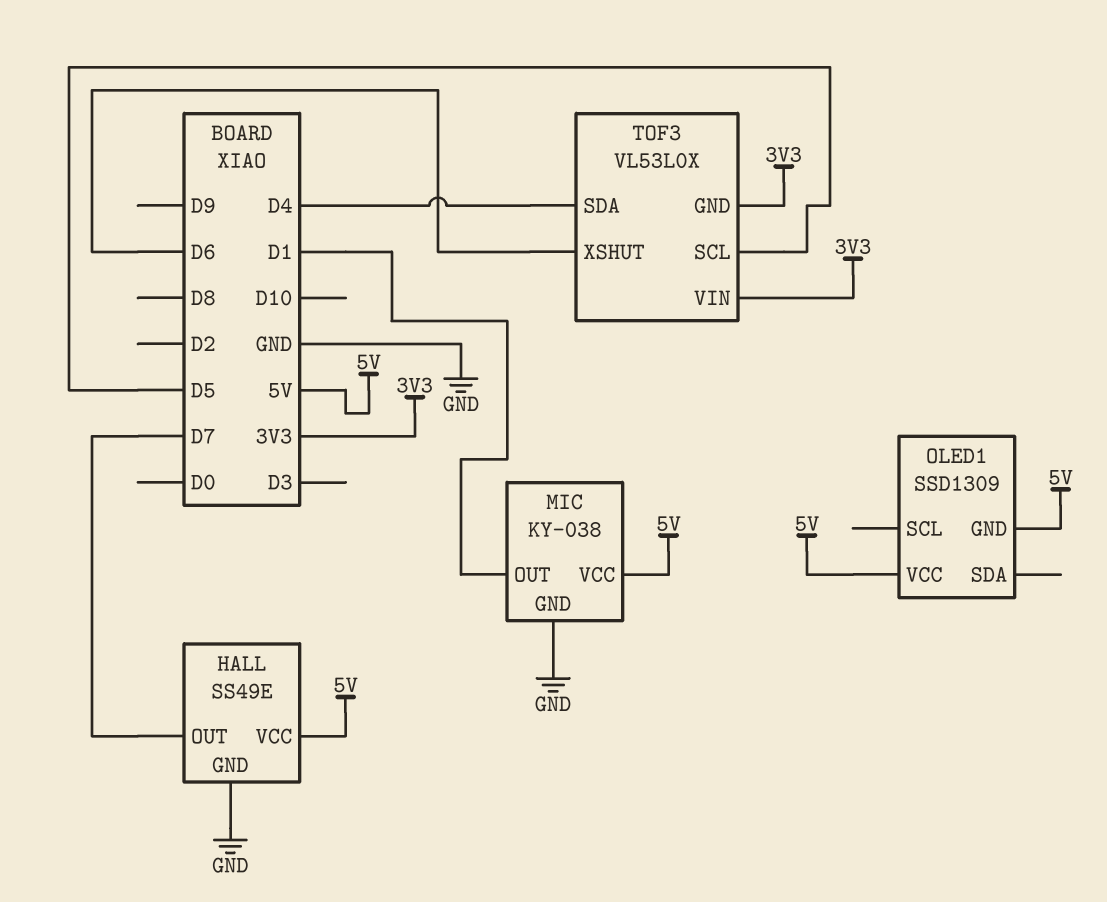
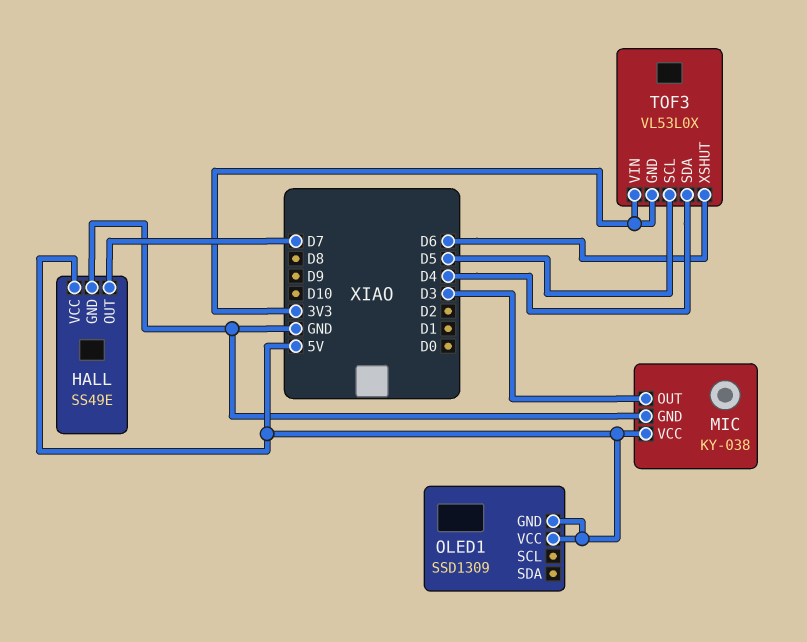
MIC pin OUT: D1 -> D3

